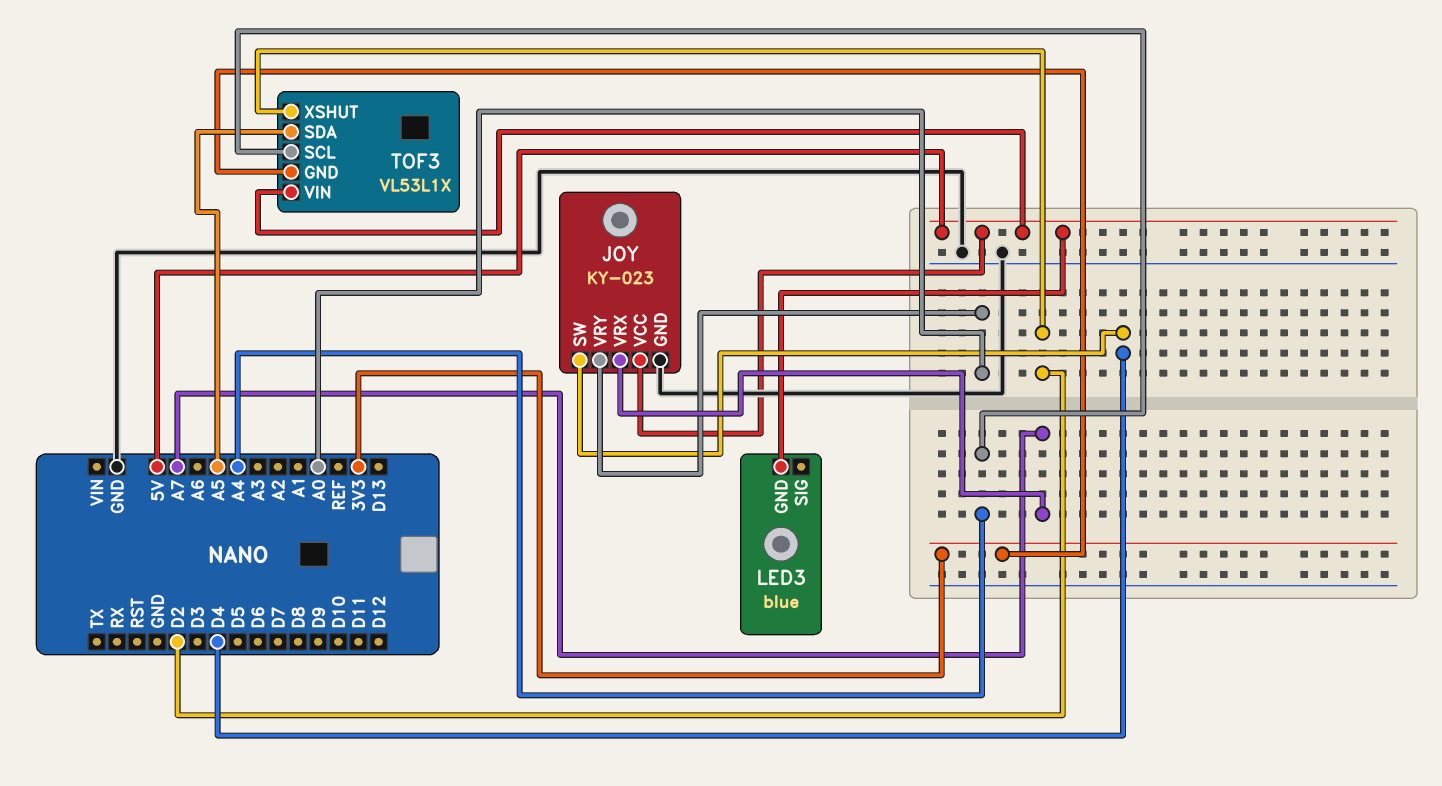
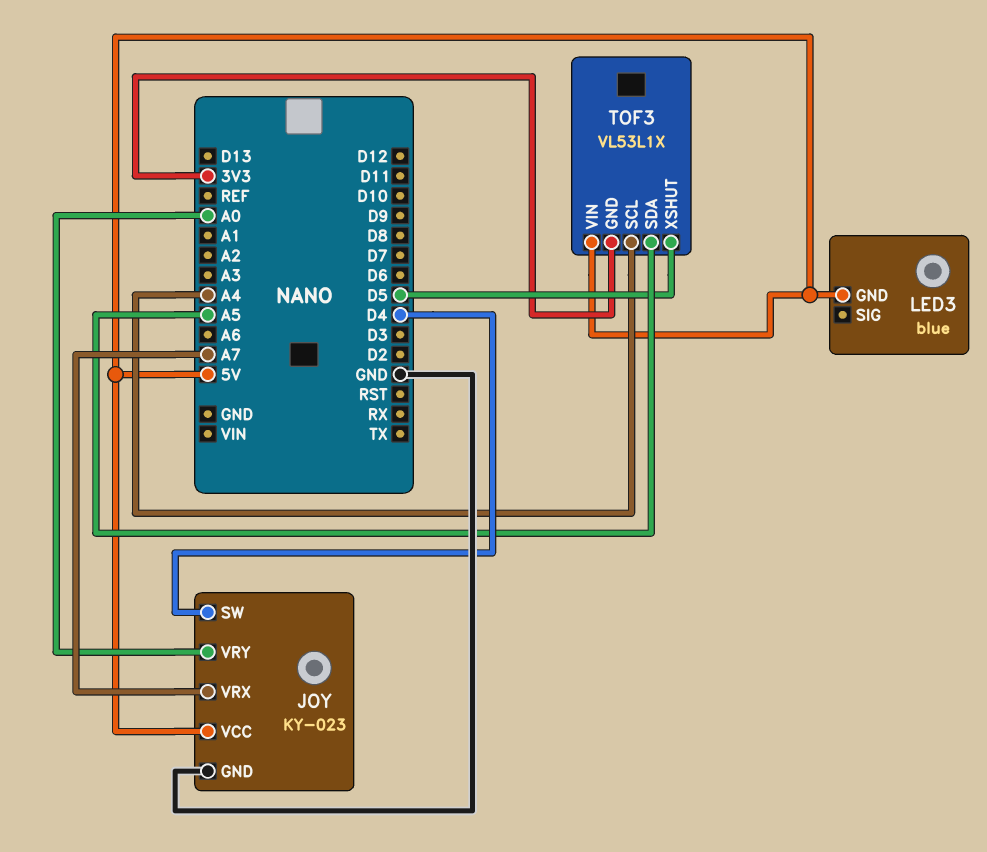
TOF3 pin XSHUT: D2 -> D5

